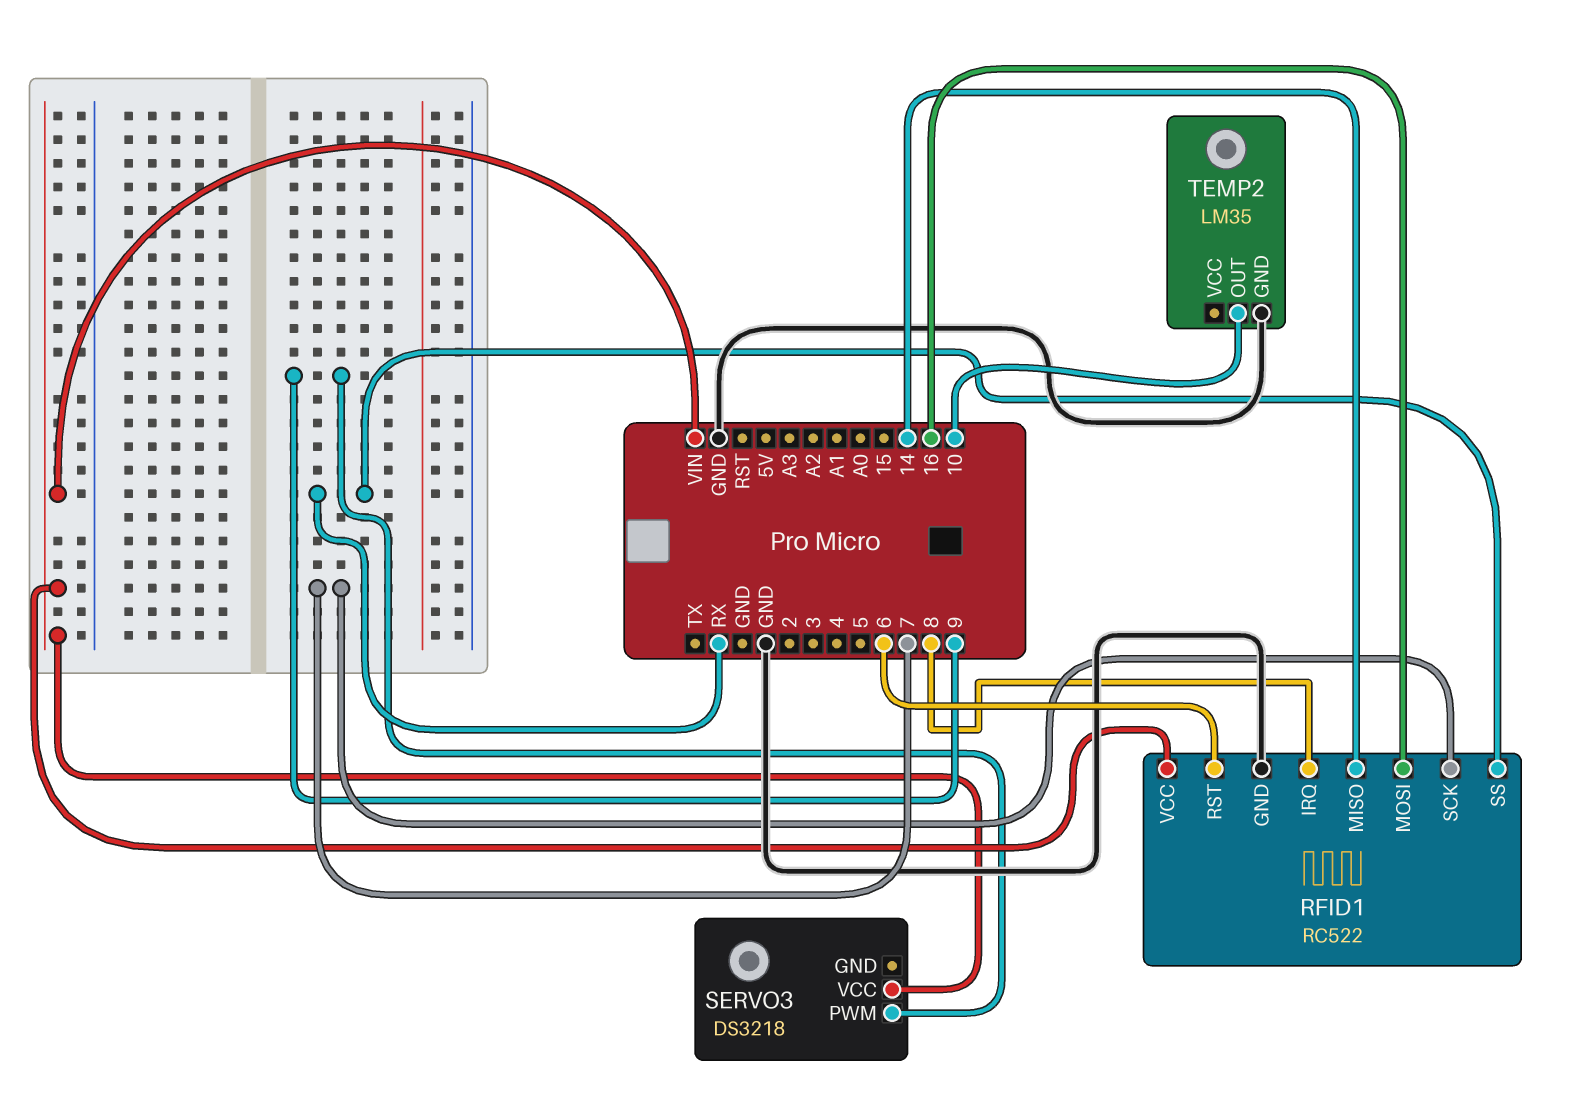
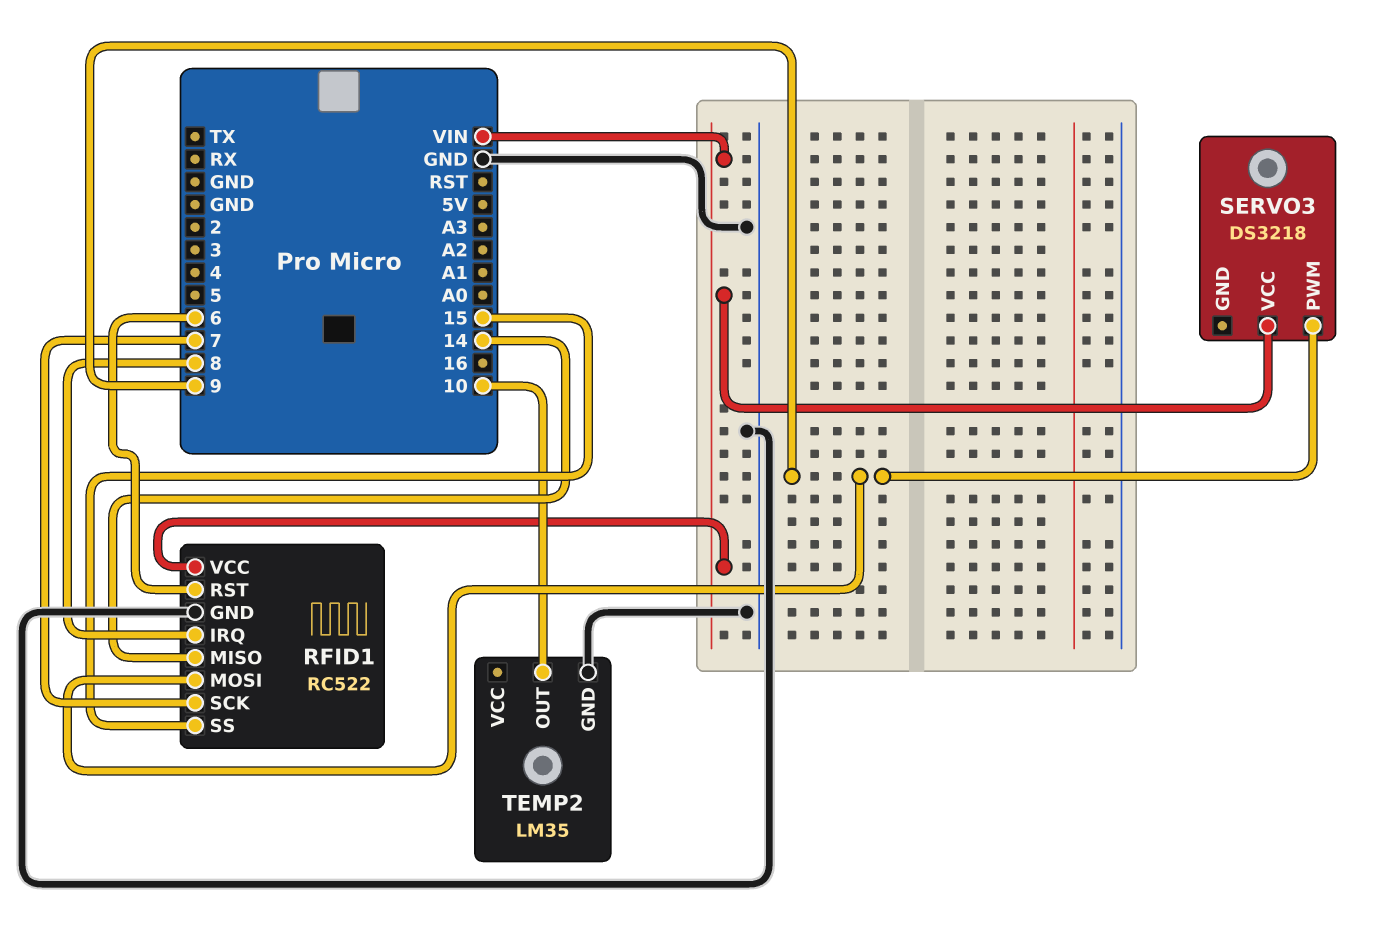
RFID1 pin MOSI: 16 -> 9
RFID1 pin SS: RX -> 15

